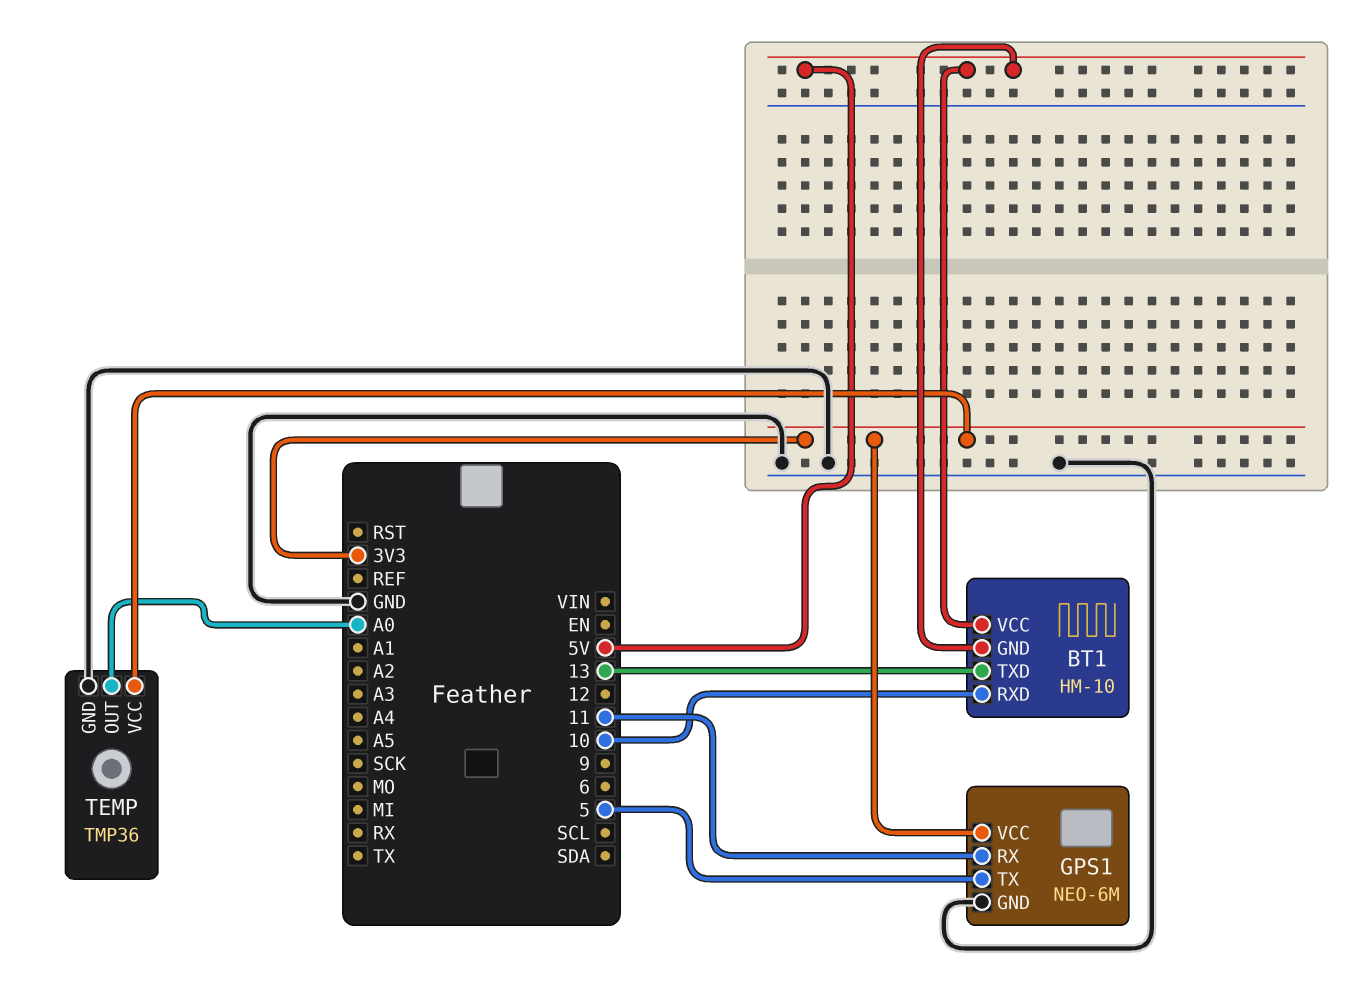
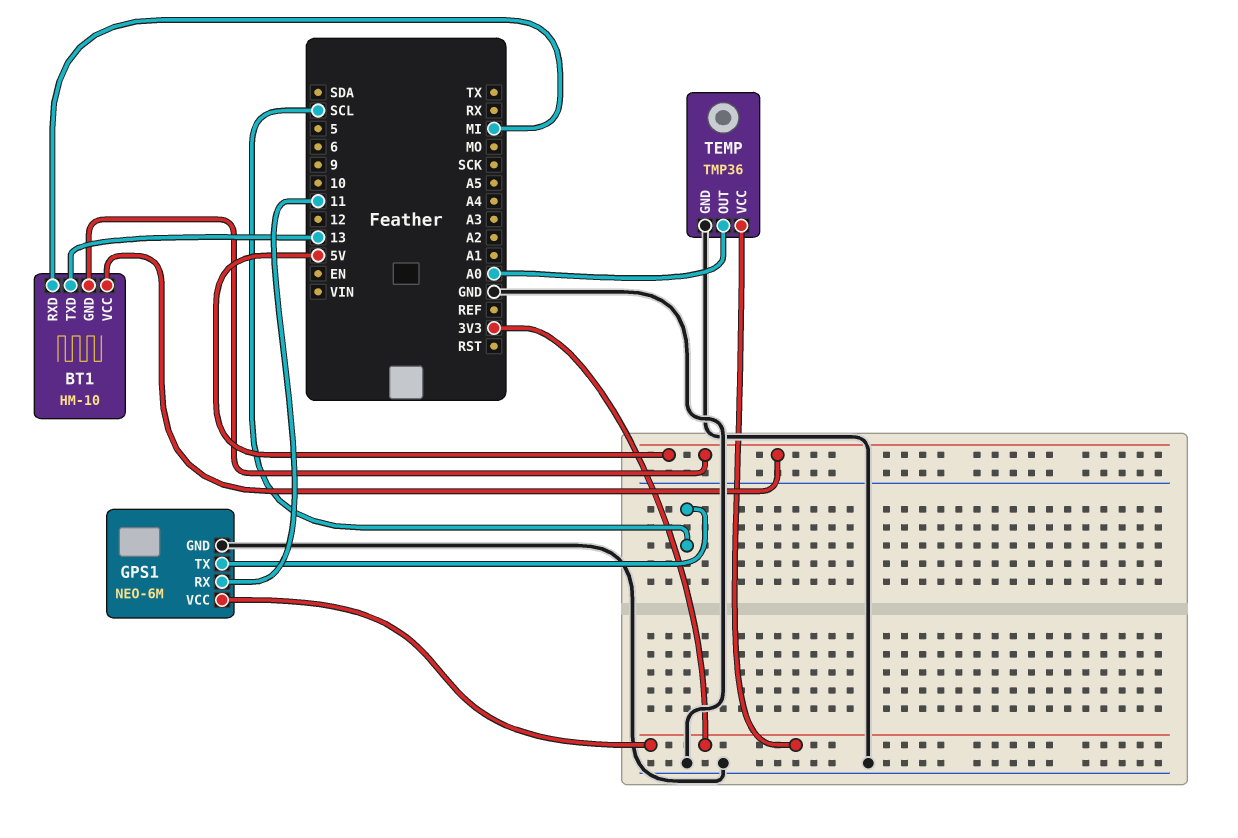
BT1 pin RXD: 10 -> MI
GPS1 pin TX: 5 -> SCL

